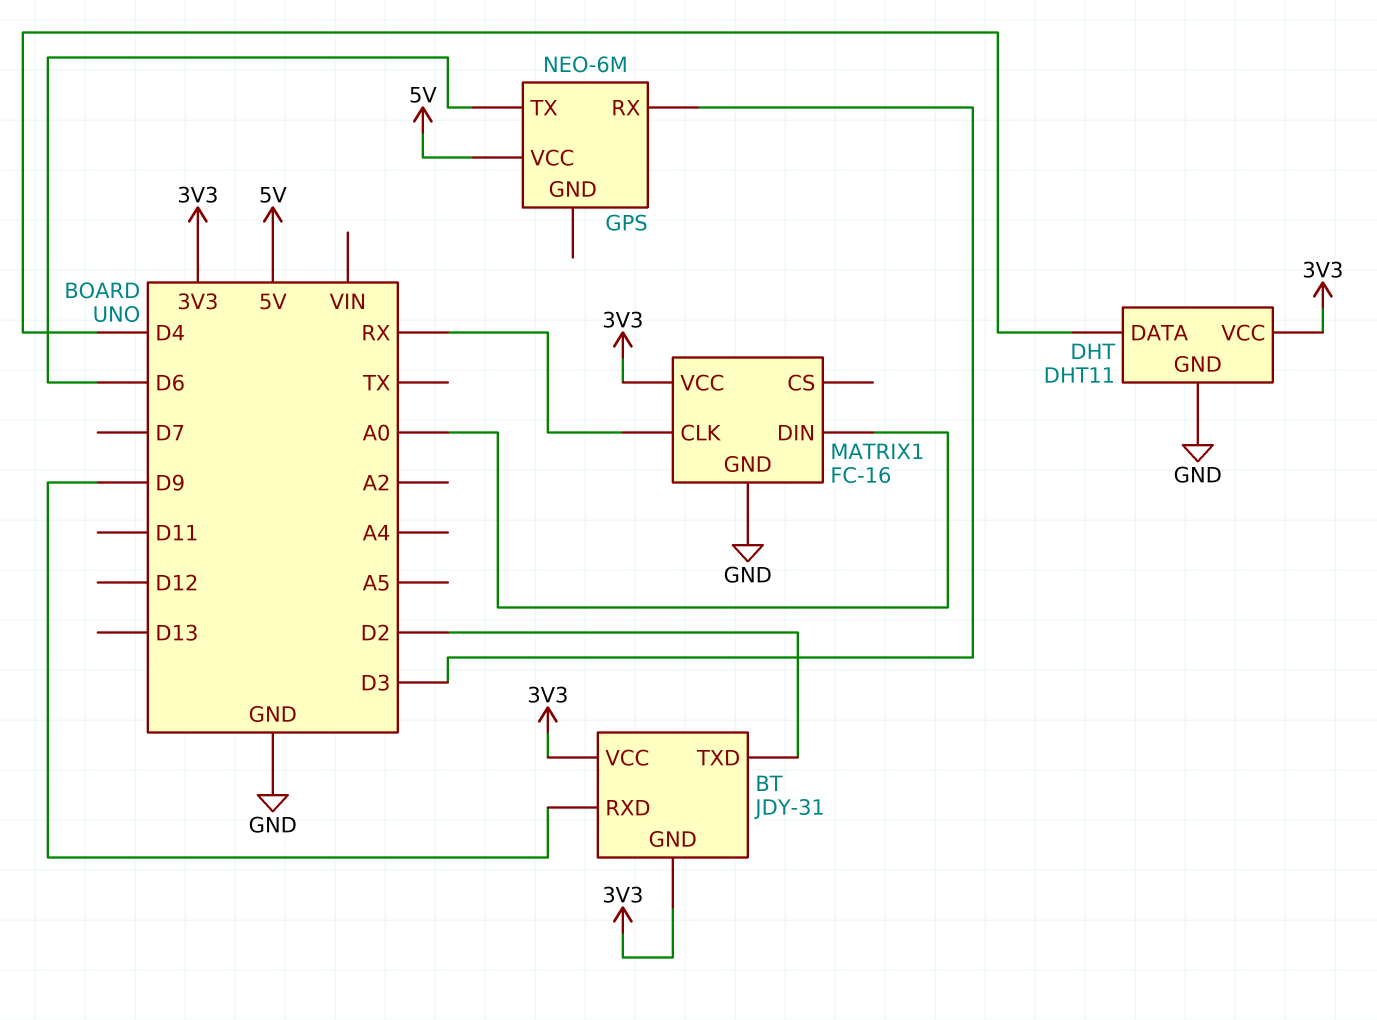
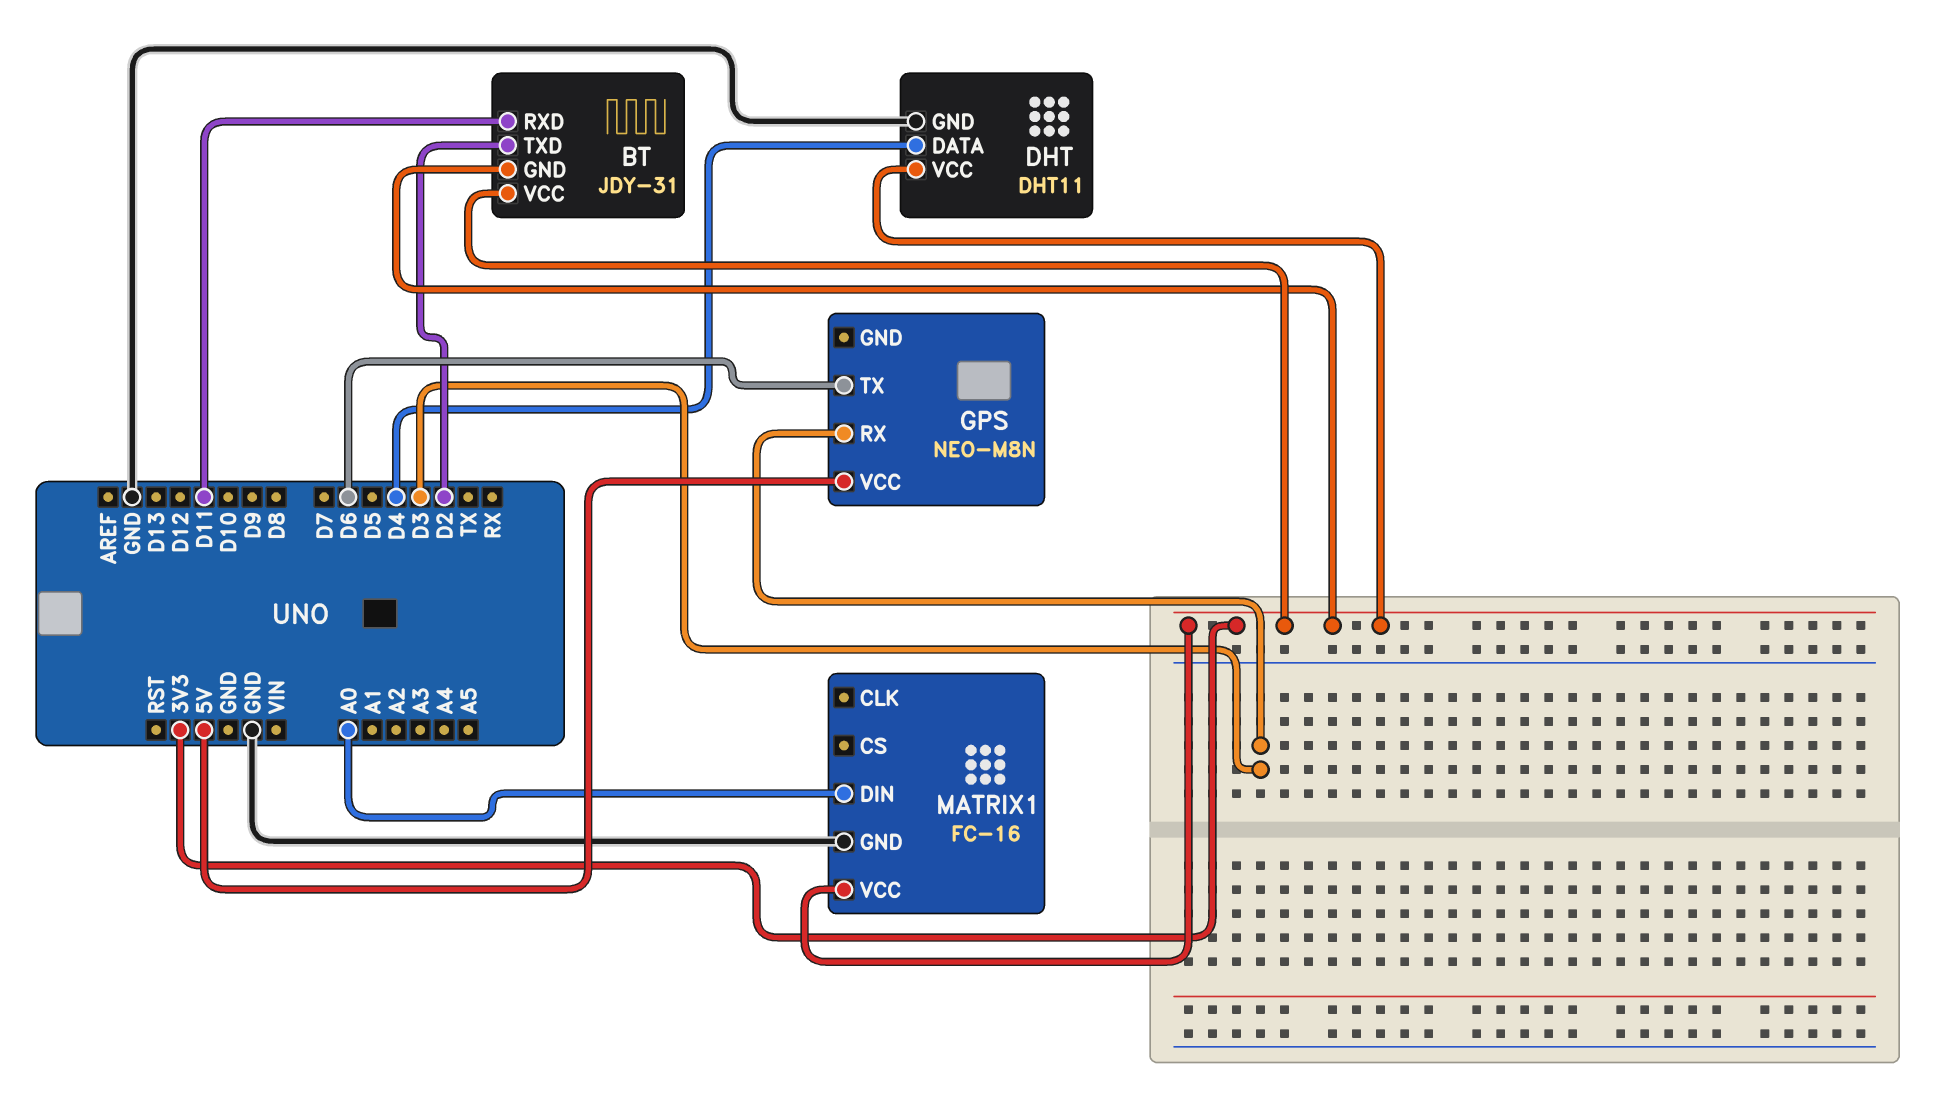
BT pin RXD: D9 -> D11
GPS: NEO-6M -> NEO-M8N
MATRIX1 pin CLK: RX -> none

